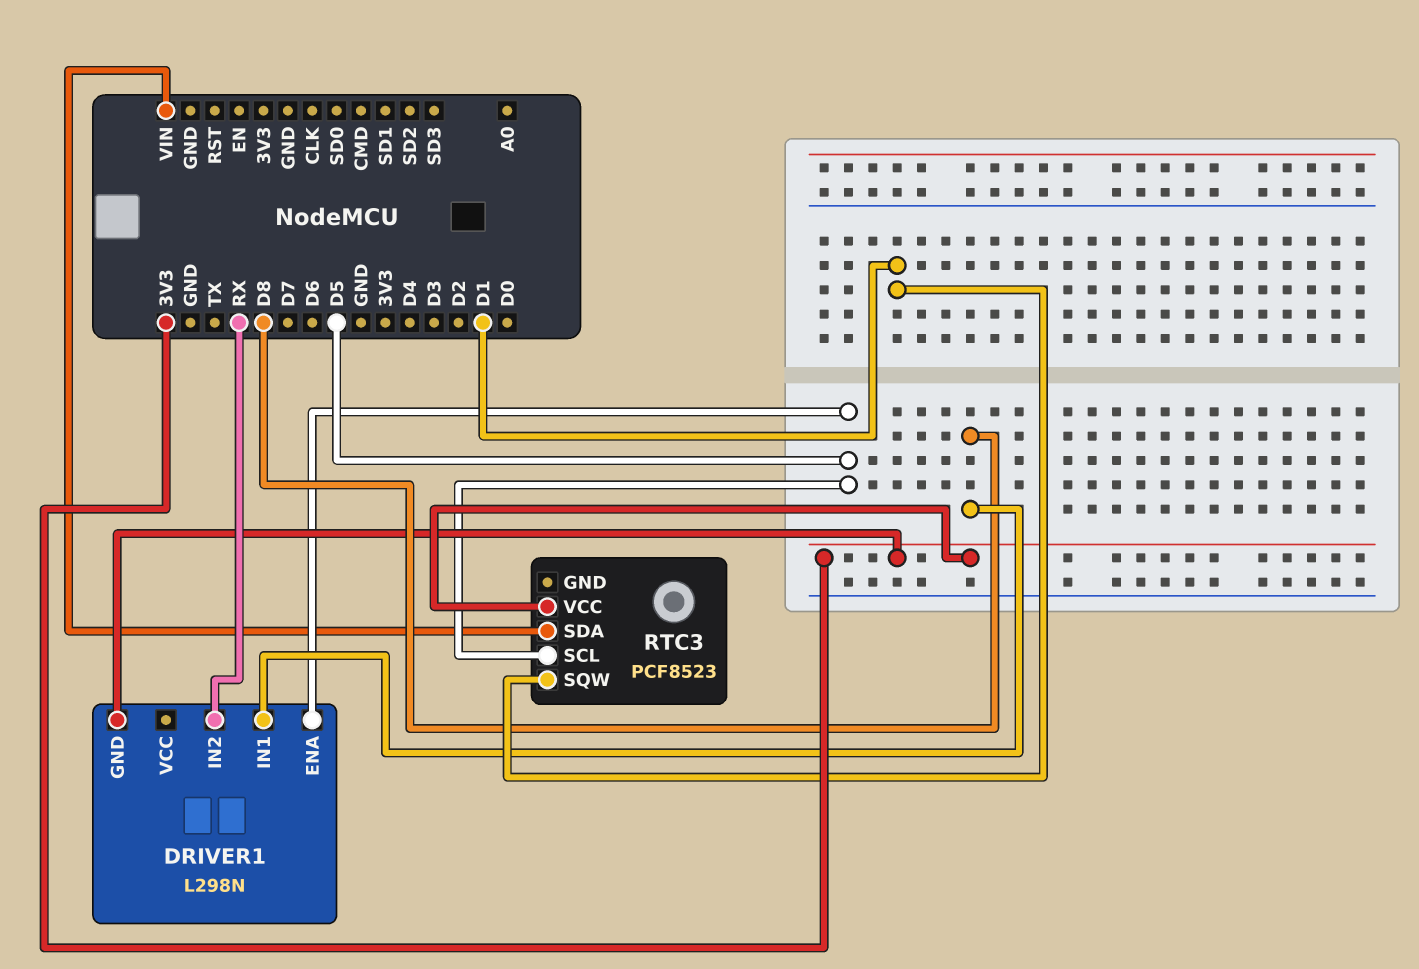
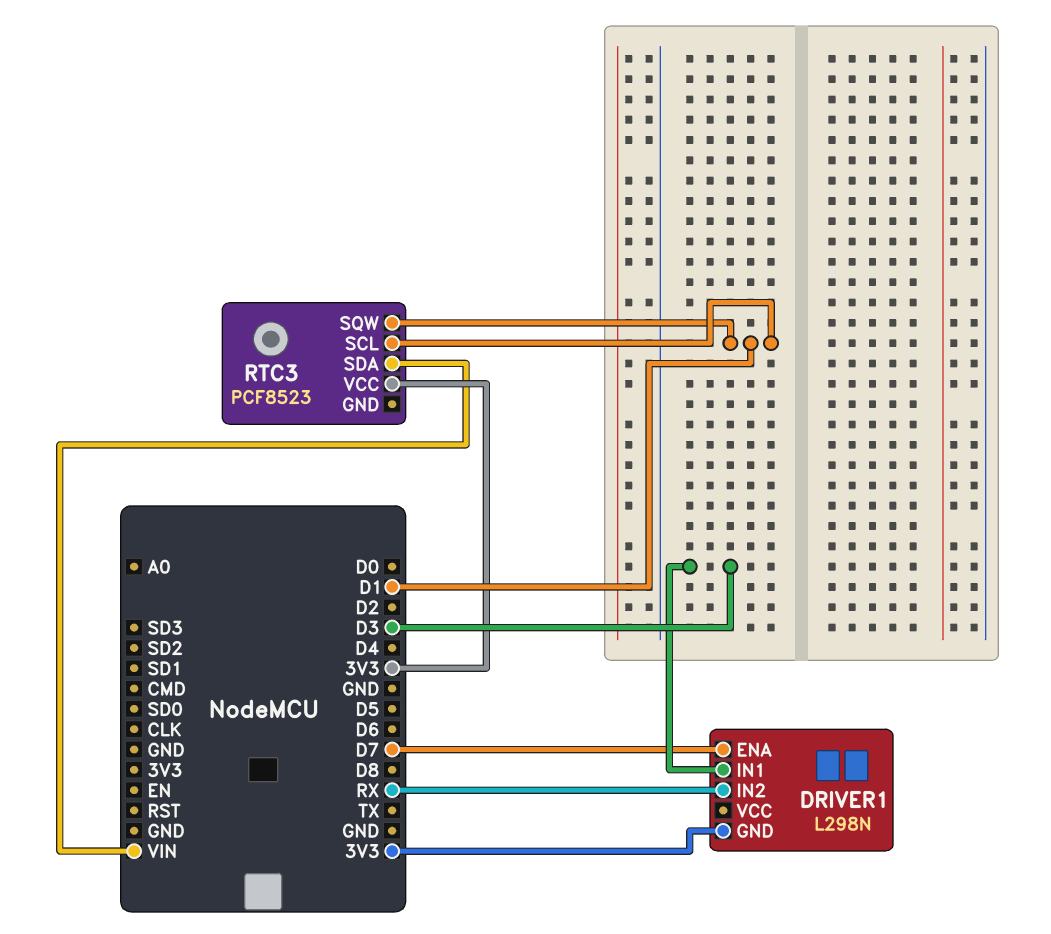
DRIVER1 pin ENA: D5 -> D7
DRIVER1 pin IN1: D8 -> D3
RTC3 pin SCL: D5 -> D1

